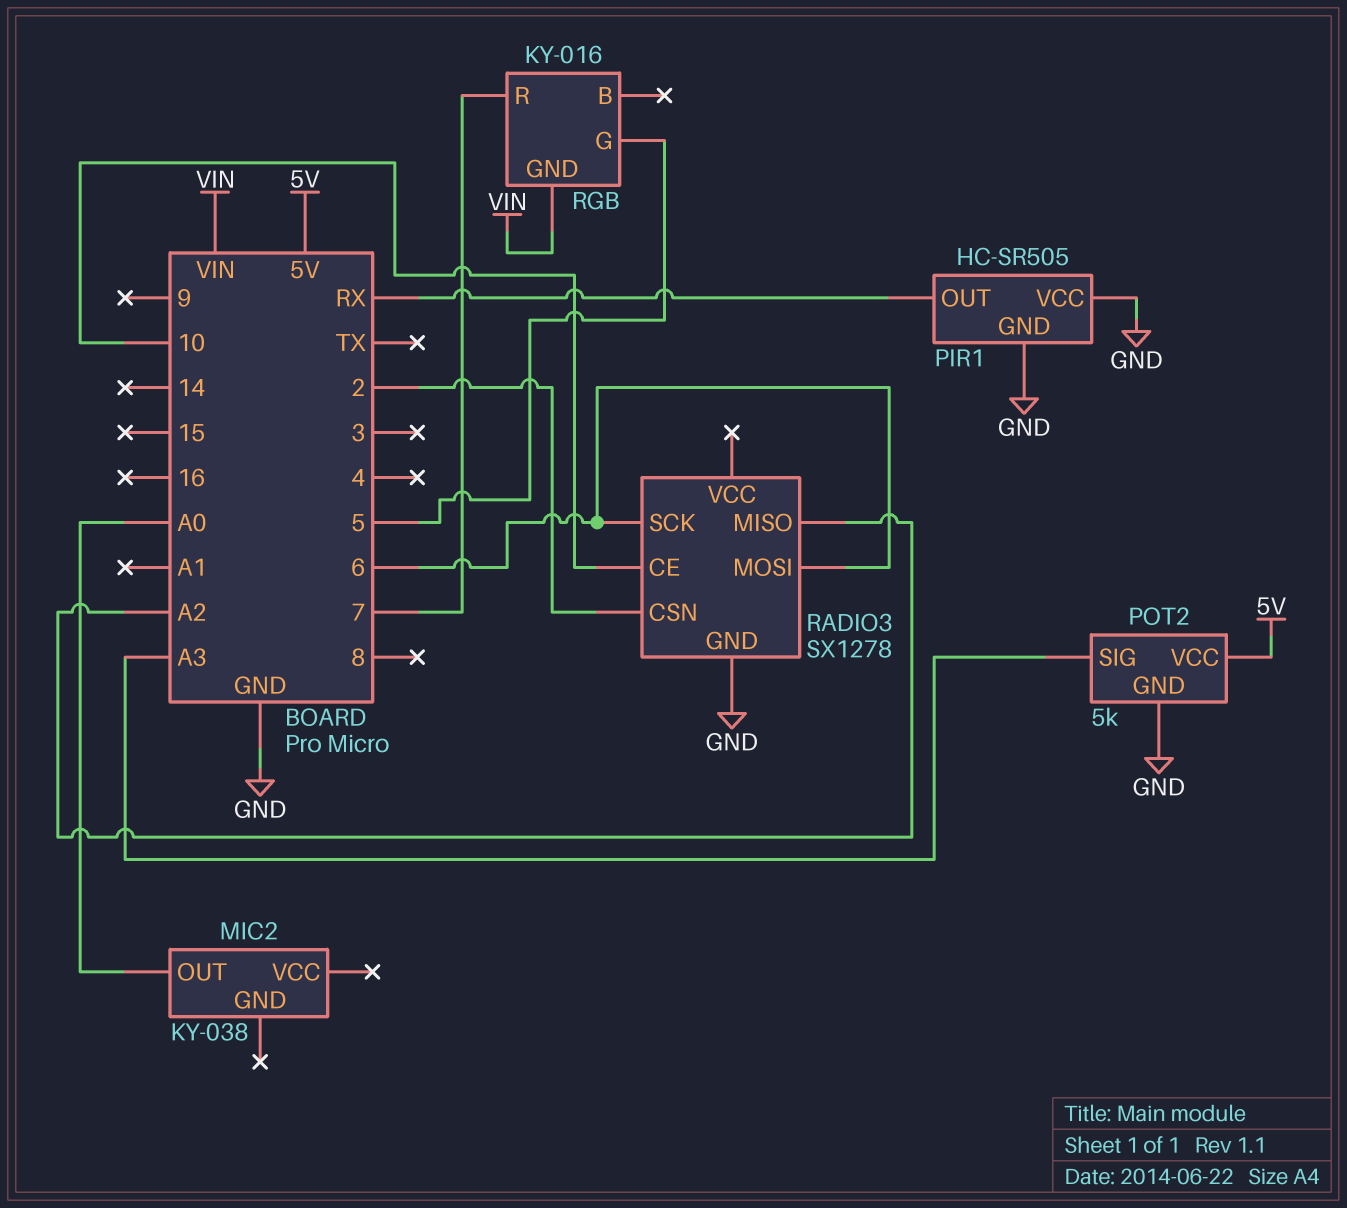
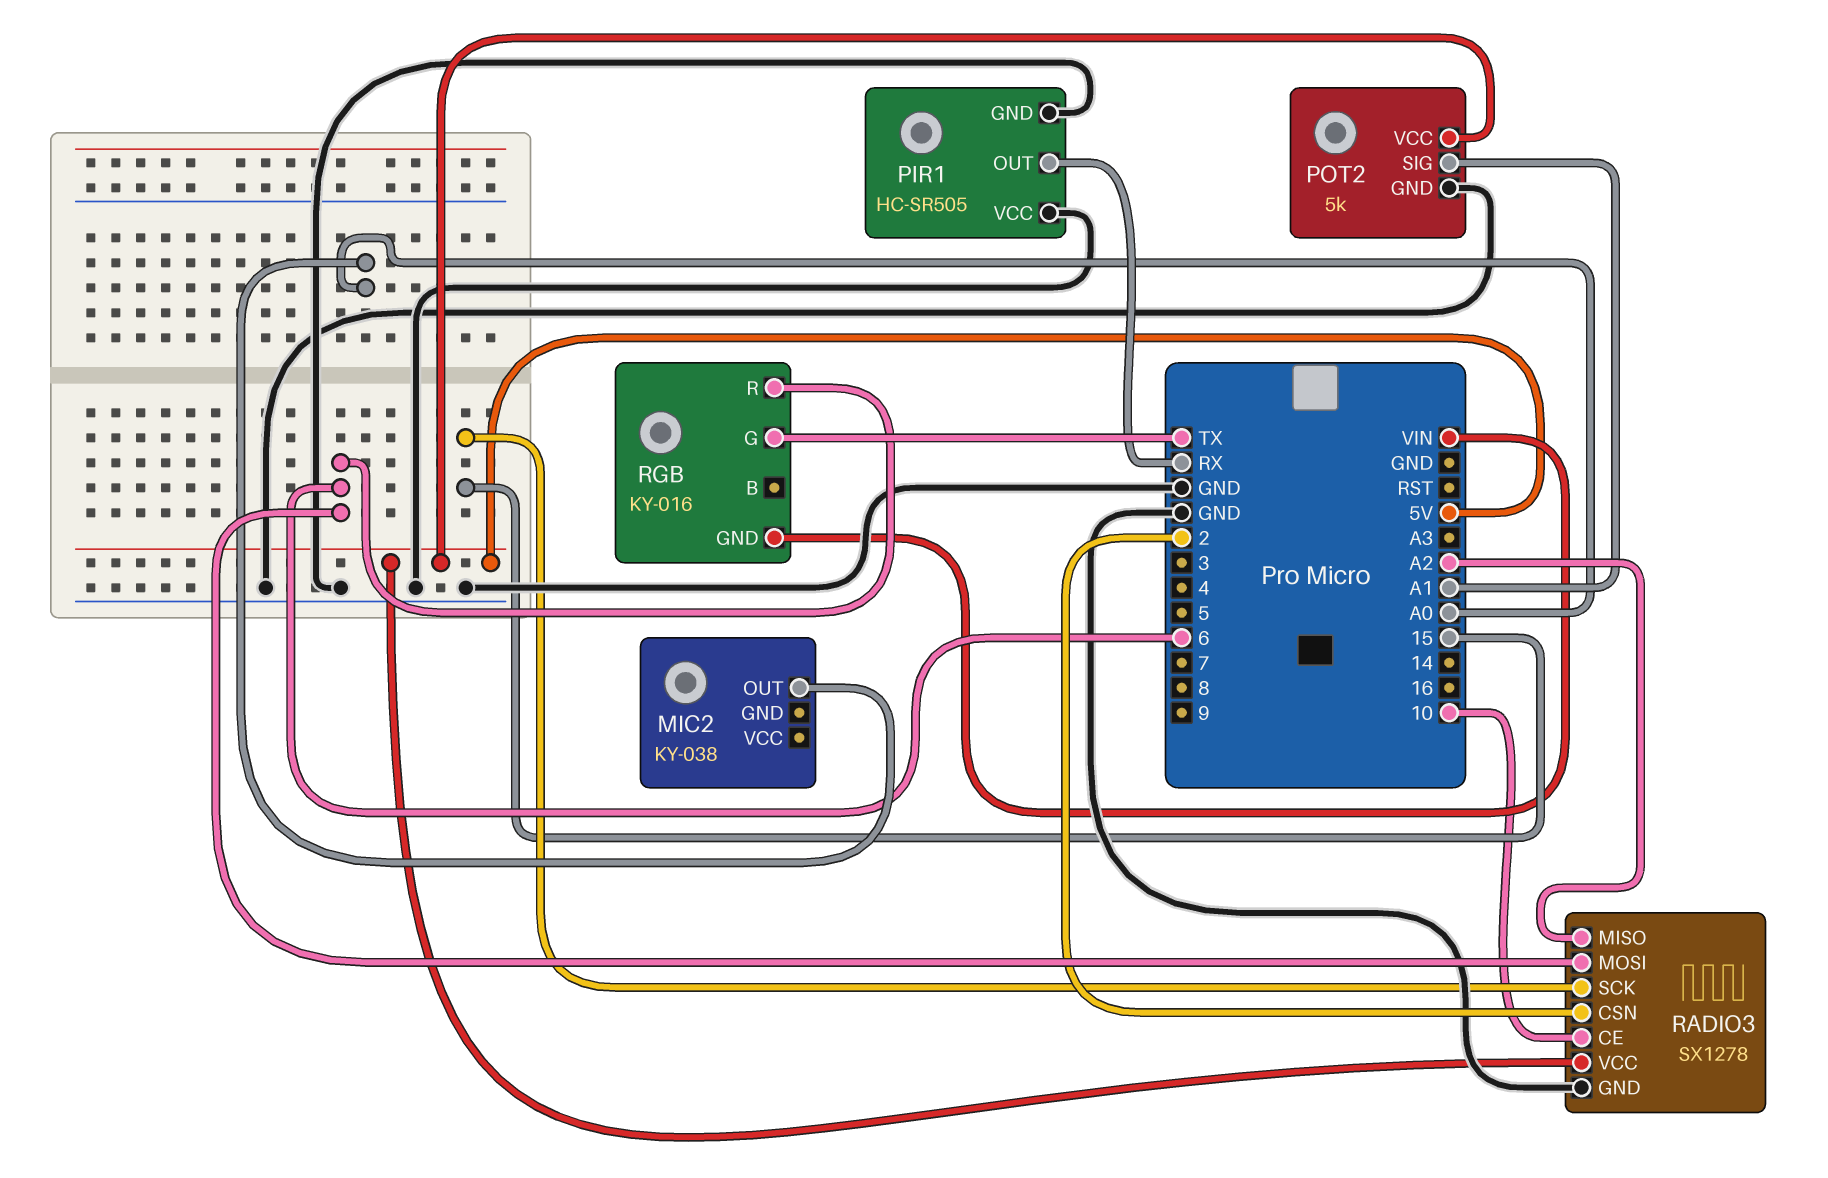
POT2 pin SIG: A3 -> A1
RADIO3 pin SCK: 6 -> 15
RADIO3 pin VCC: none -> 5V
RGB pin G: 5 -> TX
RGB pin R: 7 -> 6

